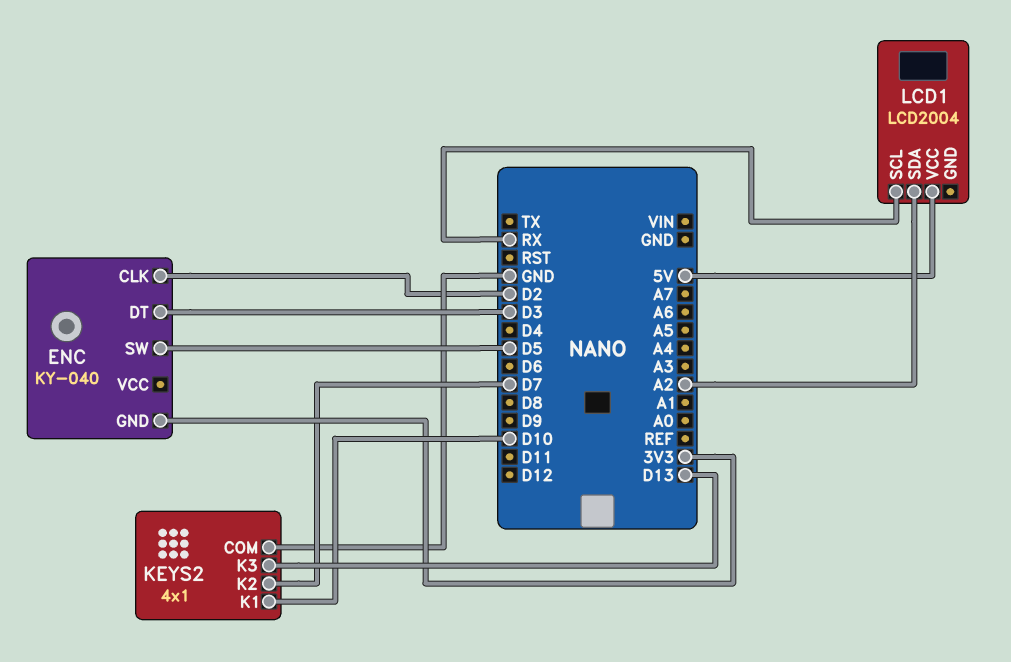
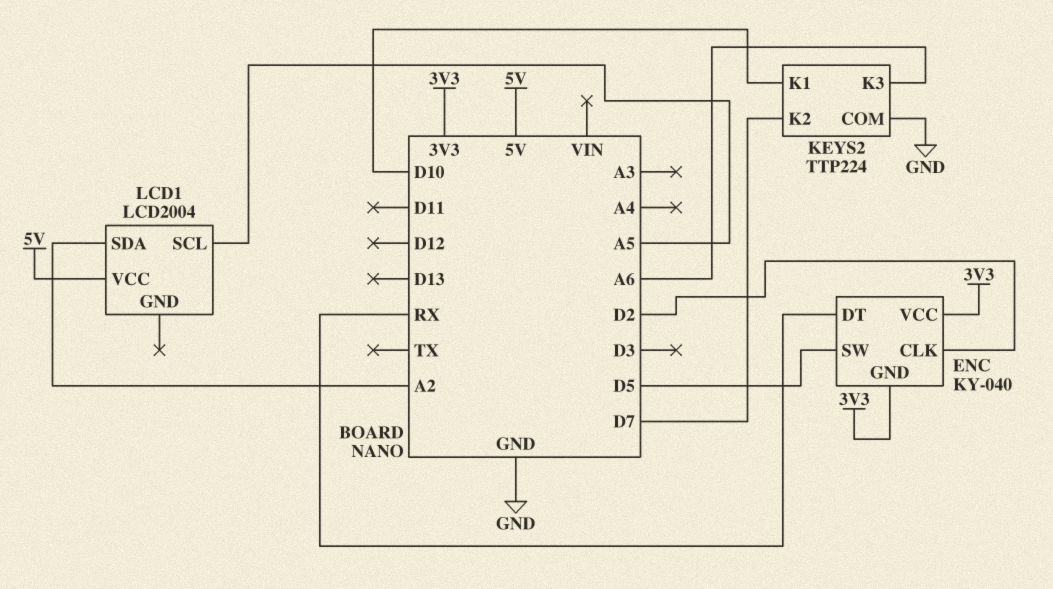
ENC pin DT: D3 -> RX
ENC pin VCC: none -> 3V3
KEYS2: 4x1 -> TTP224
KEYS2 pin K3: D13 -> A6
LCD1 pin SCL: RX -> A5

